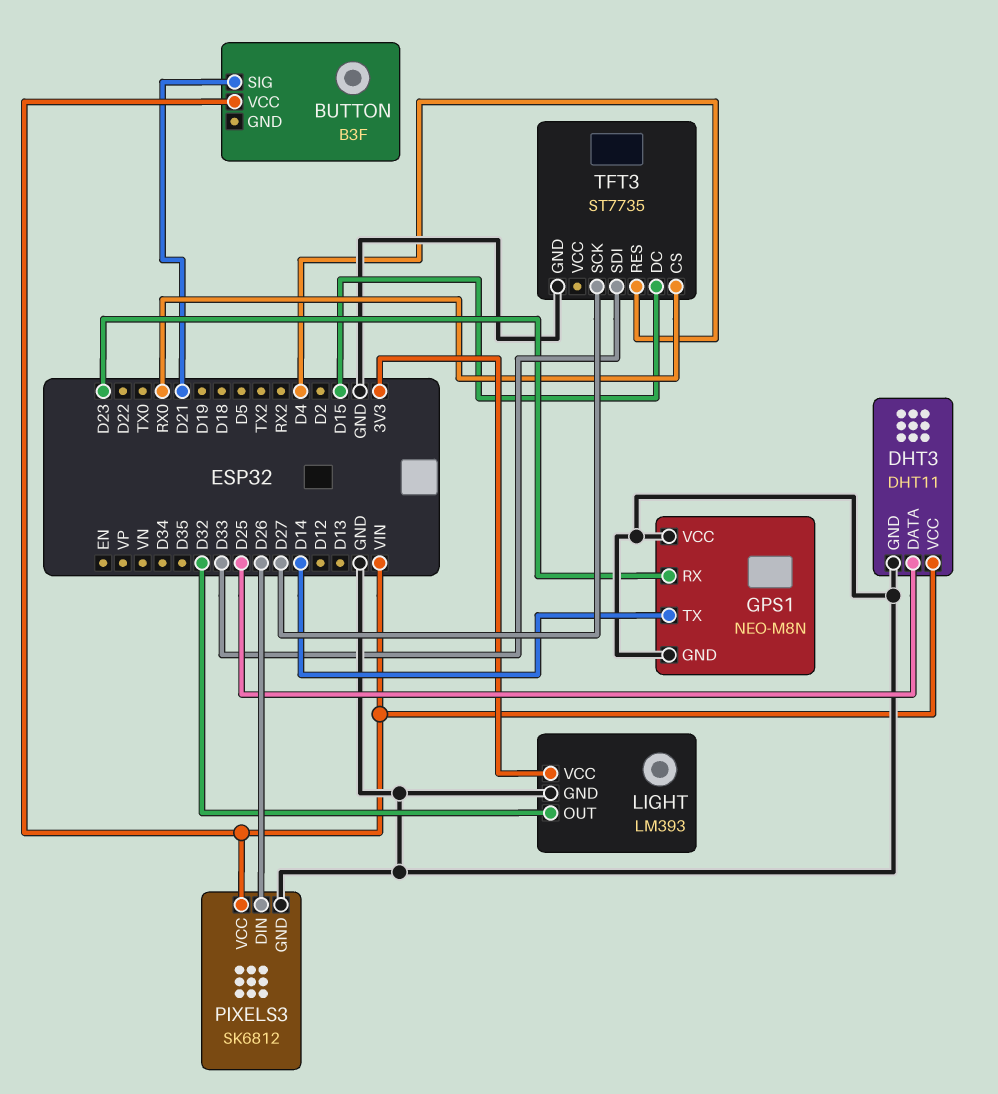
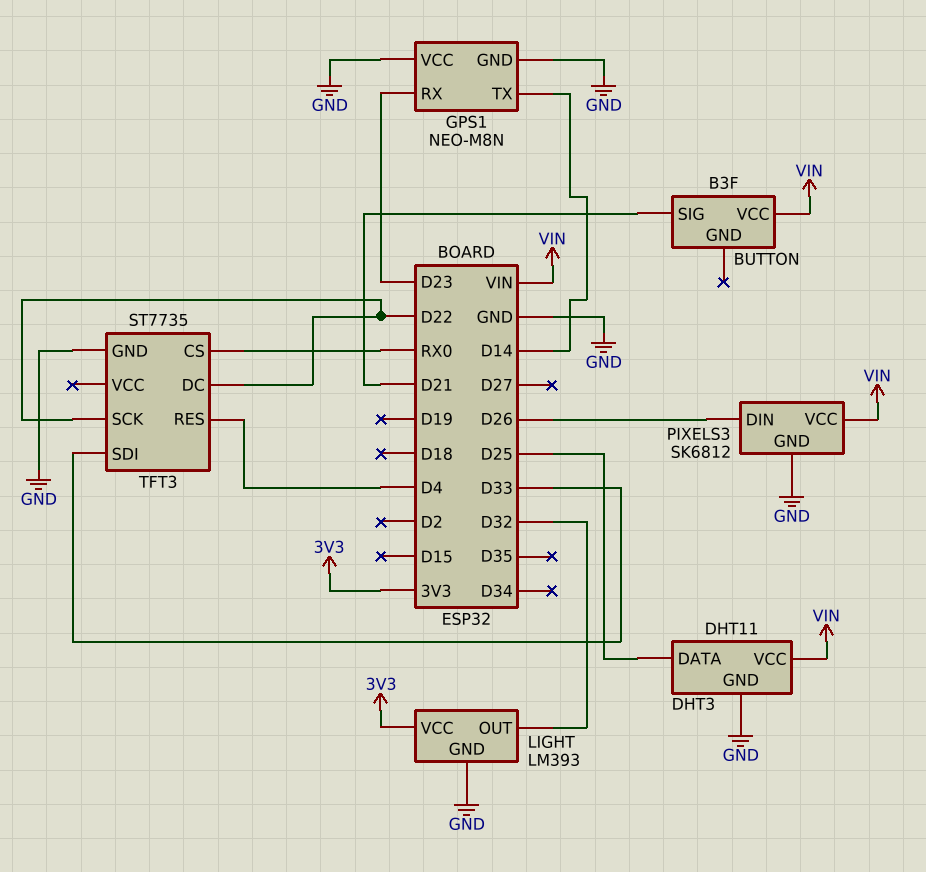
TFT3 pin DC: D15 -> D22
TFT3 pin SCK: D27 -> D22

